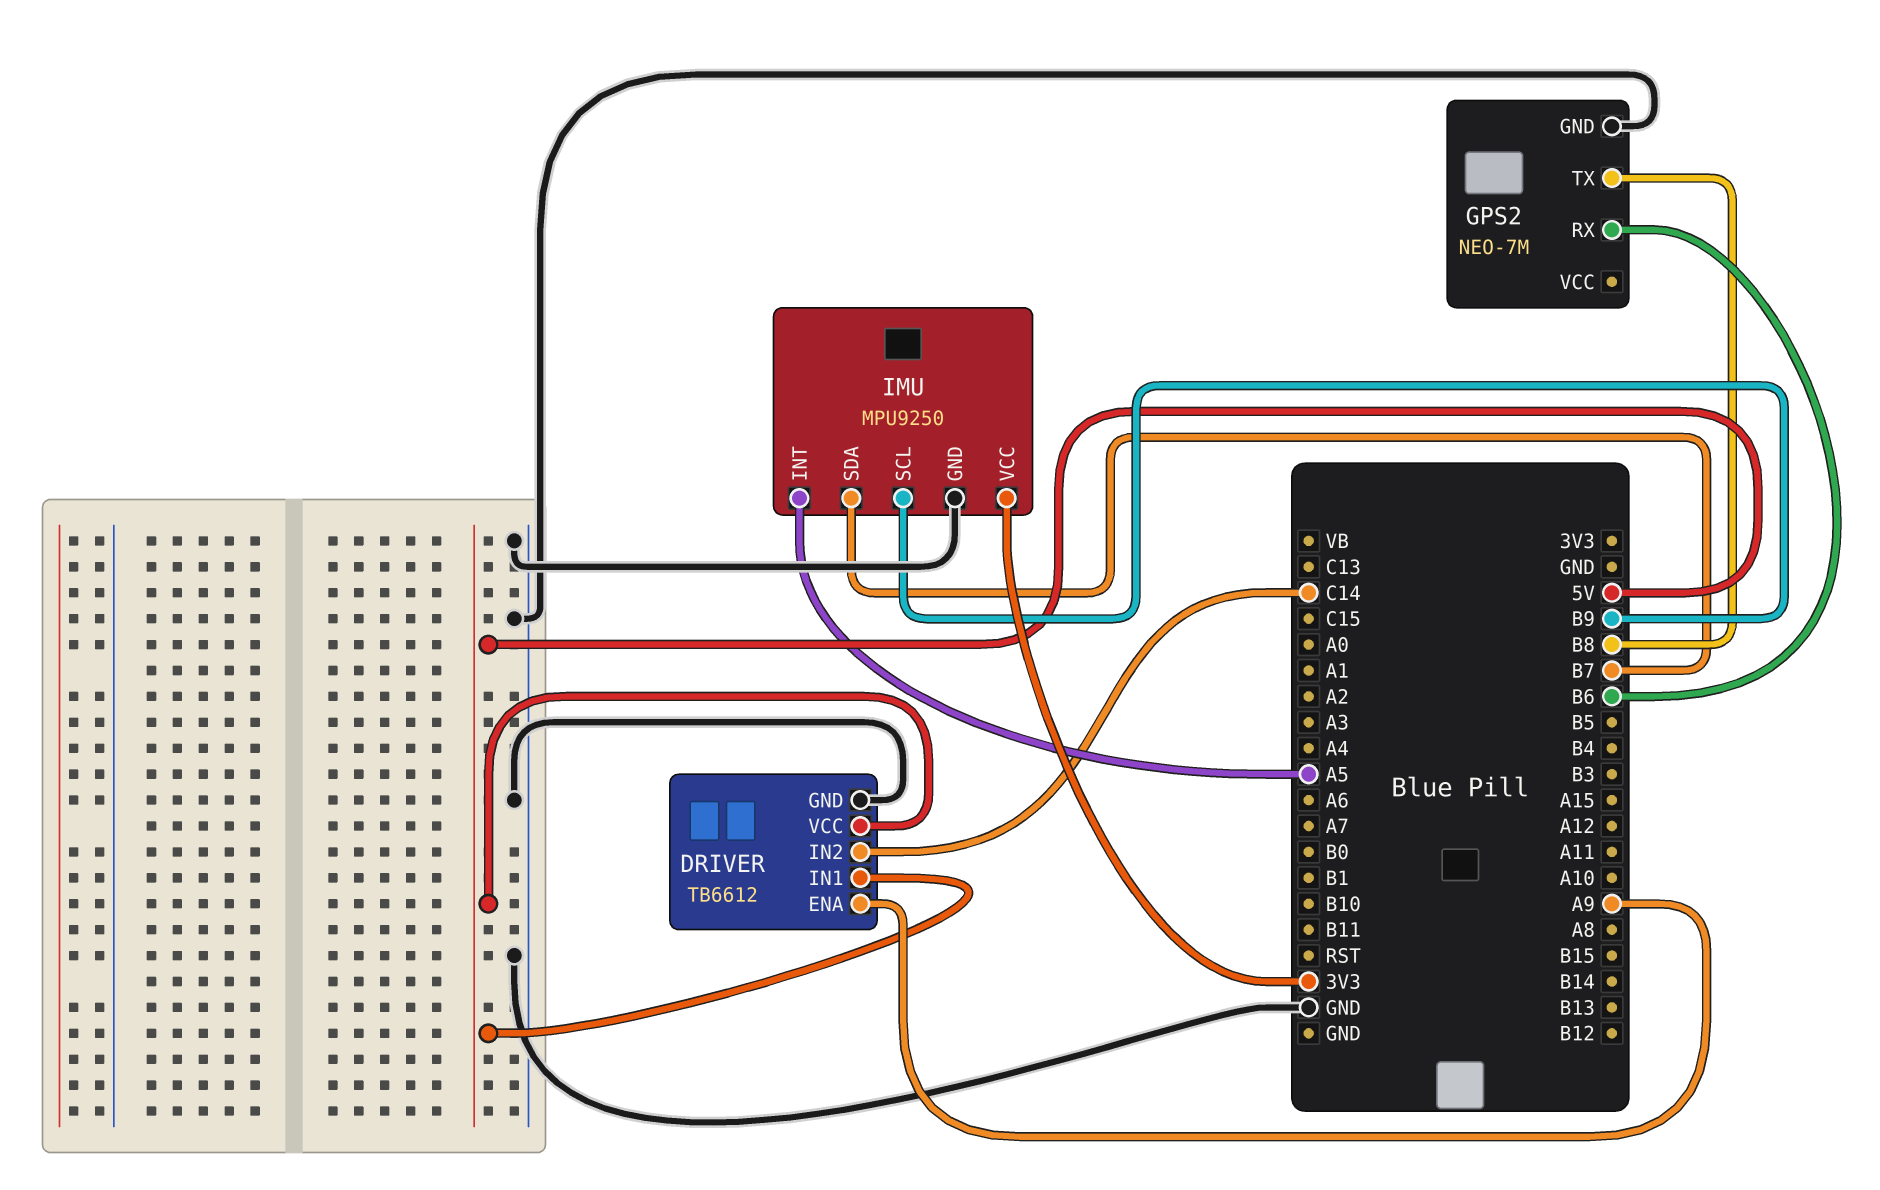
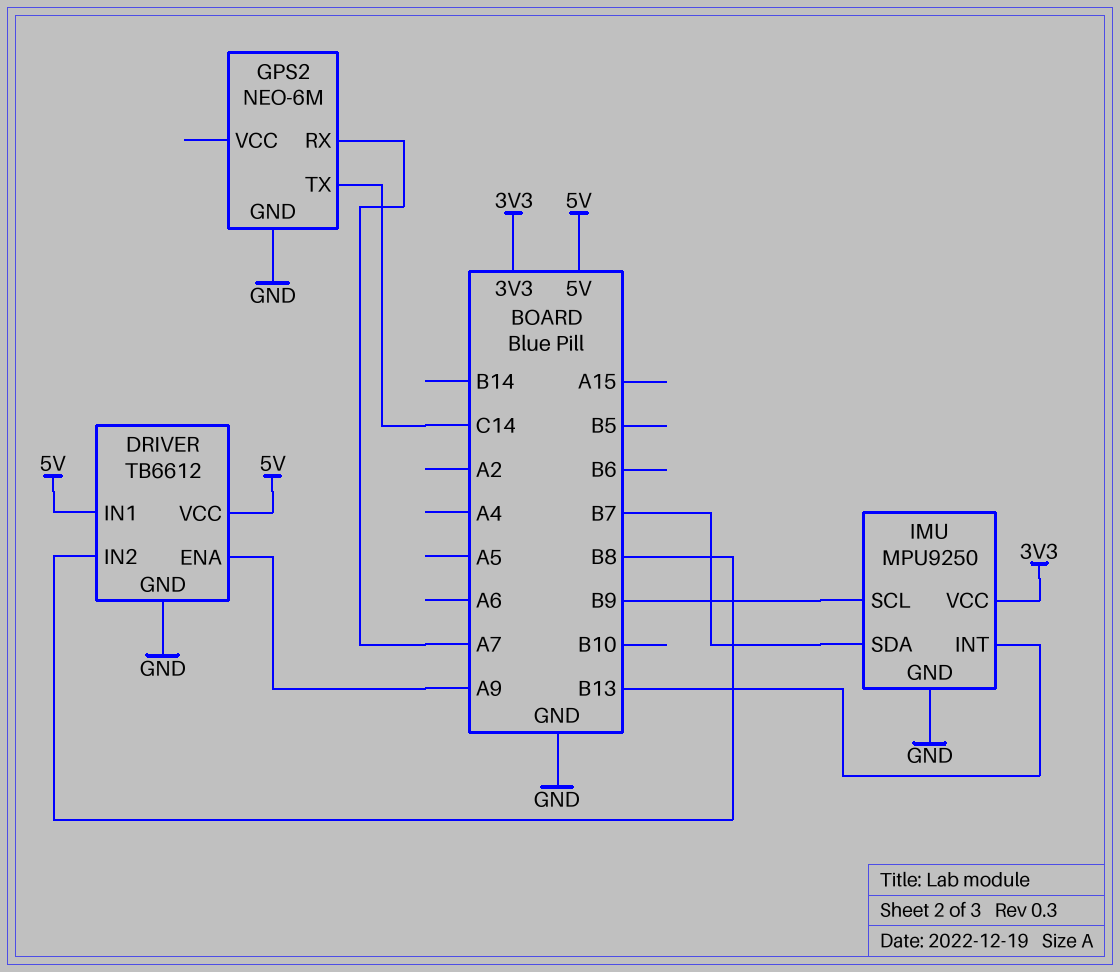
DRIVER pin IN2: C14 -> B8
GPS2: NEO-7M -> NEO-6M
GPS2 pin RX: B6 -> A7
GPS2 pin TX: B8 -> C14
IMU pin INT: A5 -> B13

